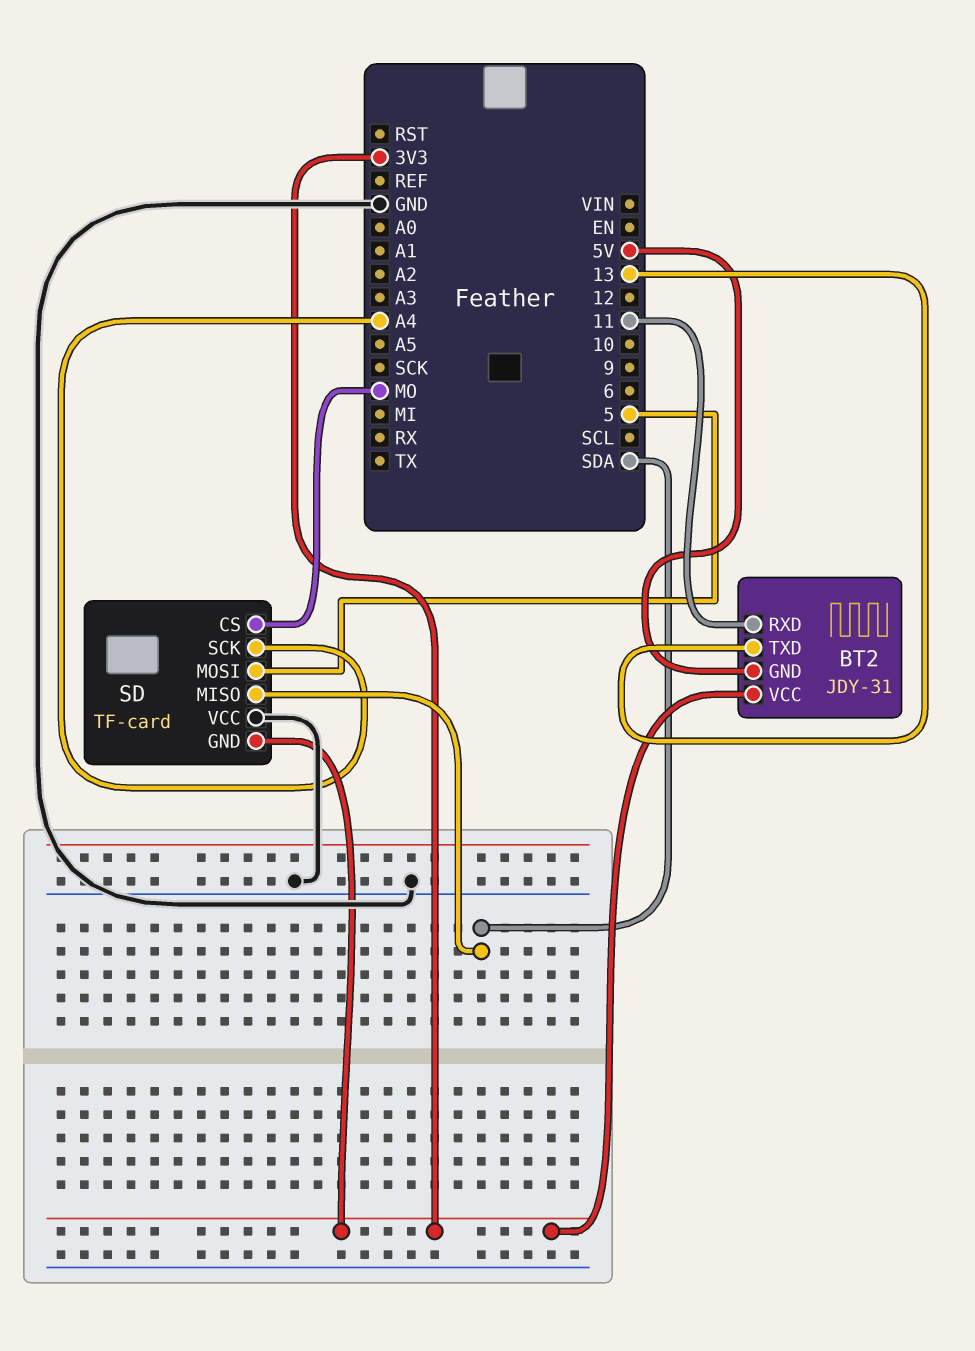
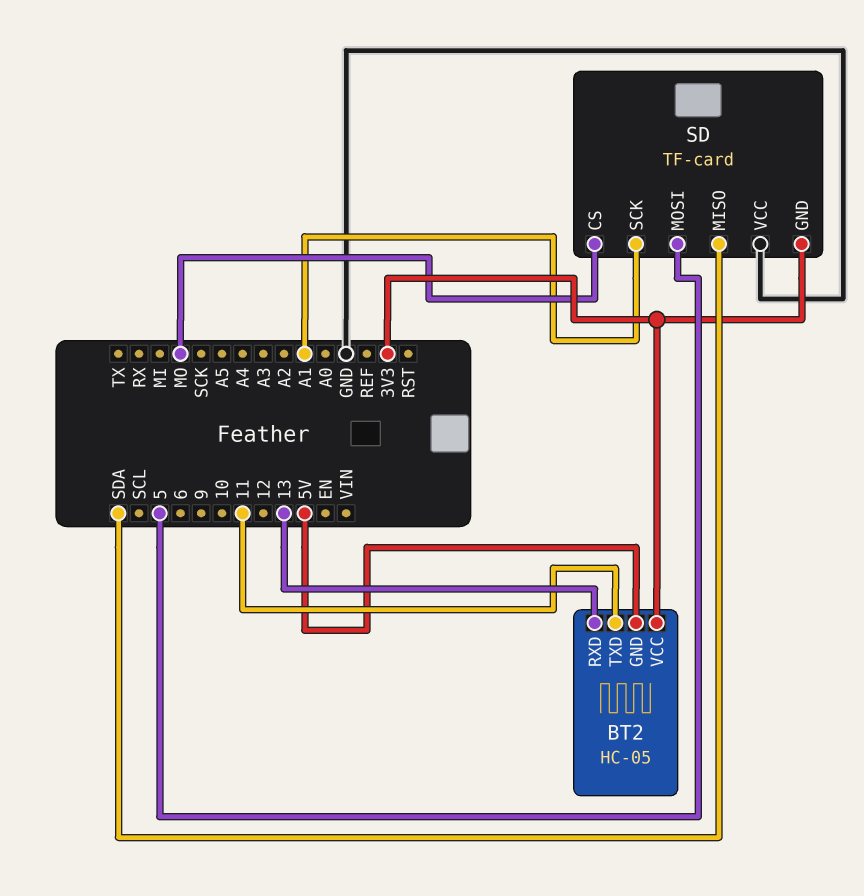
BT2: JDY-31 -> HC-05
BT2 pin RXD: 11 -> 13
BT2 pin TXD: 13 -> 11
SD pin SCK: A4 -> A1

